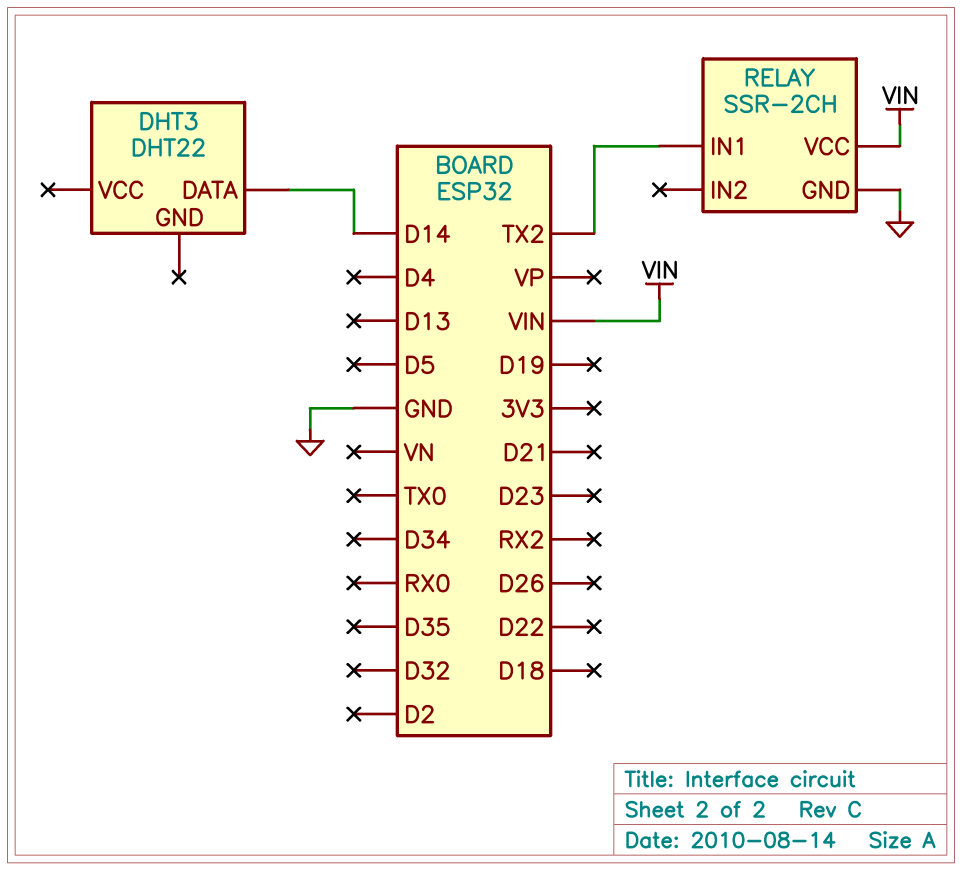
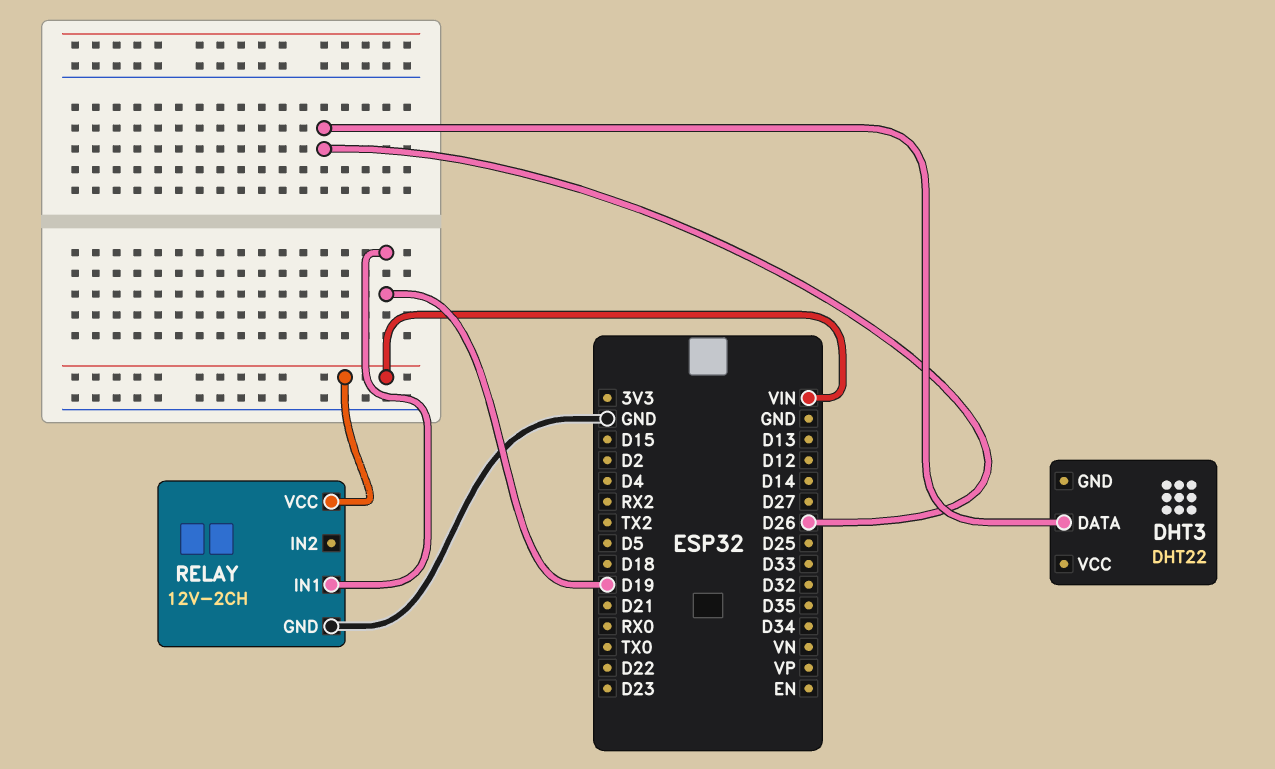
DHT3 pin DATA: D14 -> D26
RELAY: SSR-2CH -> 12V-2CH
RELAY pin IN1: TX2 -> D19

